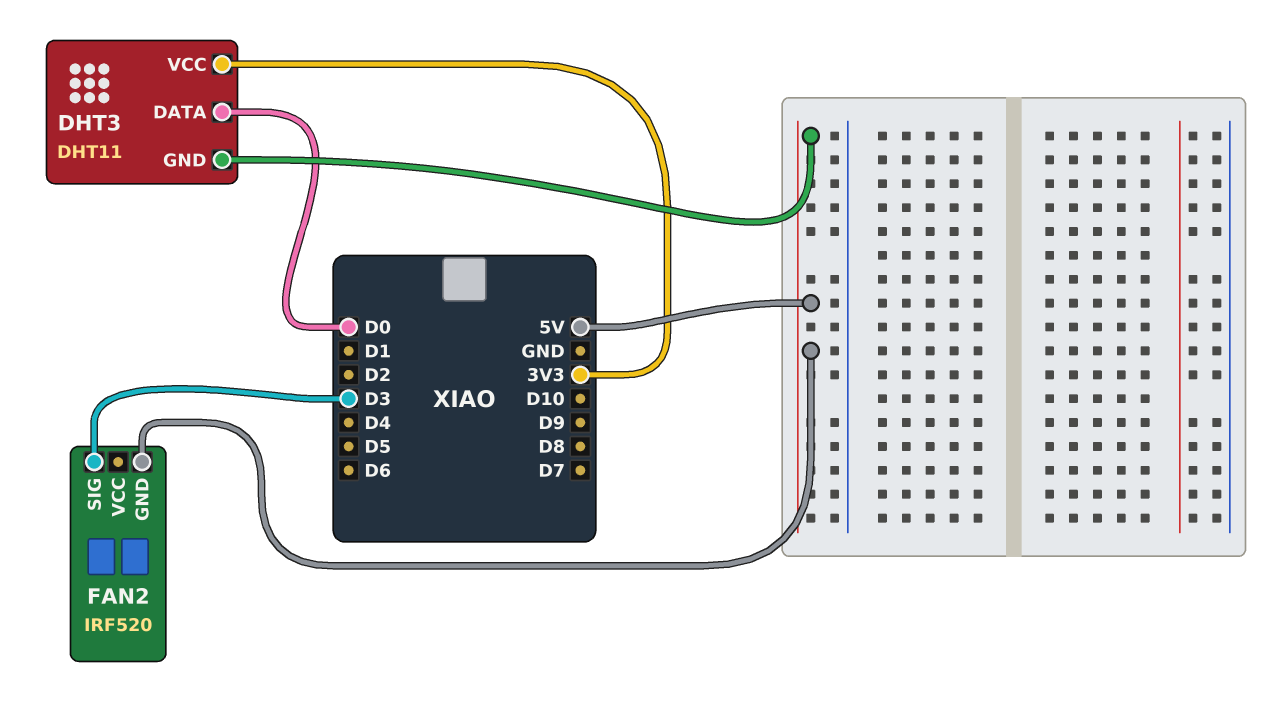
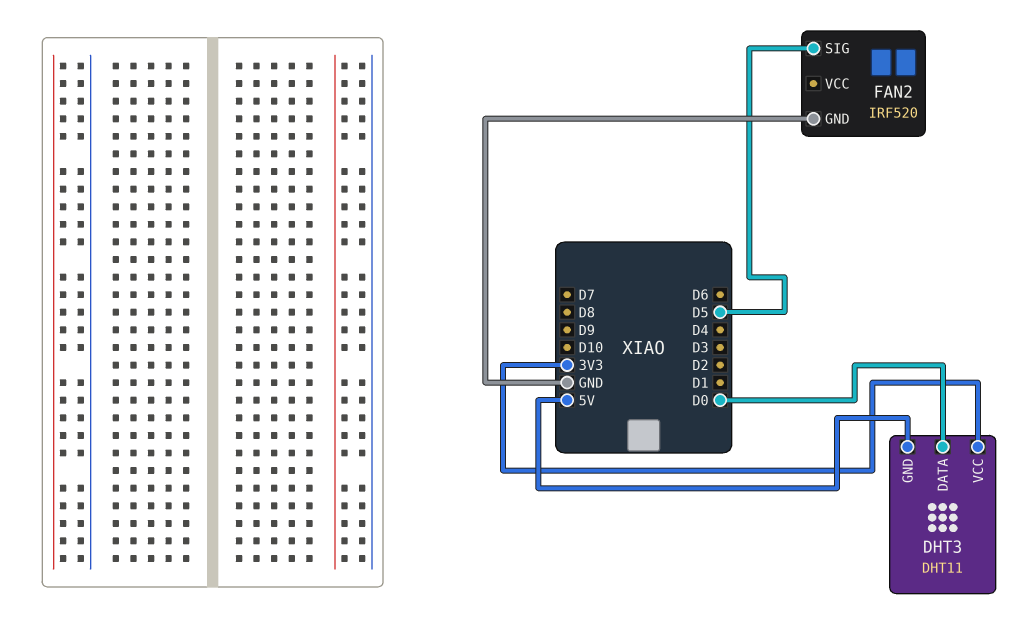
FAN2 pin GND: 5V -> GND
FAN2 pin SIG: D3 -> D5

